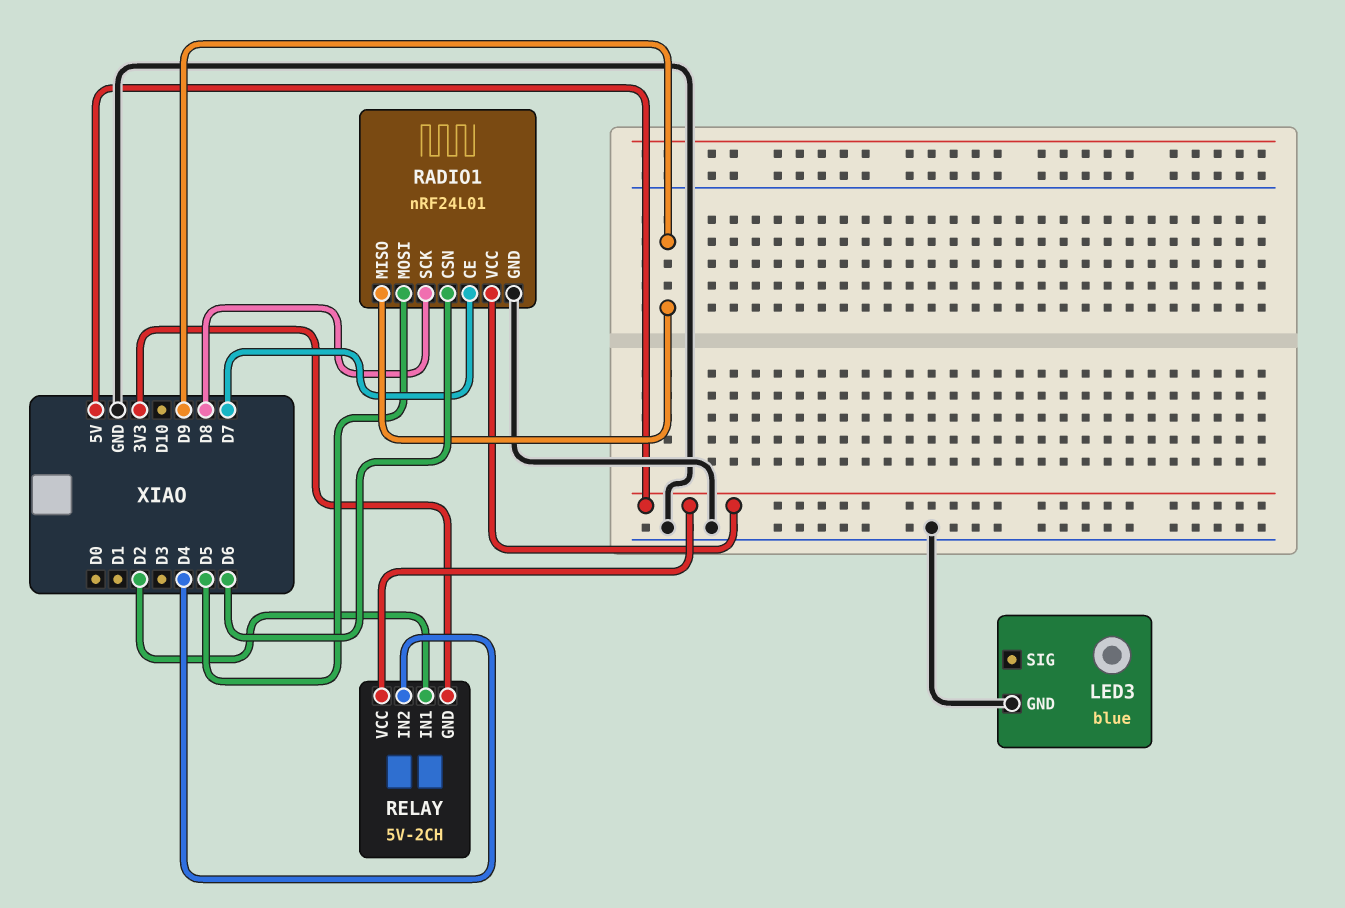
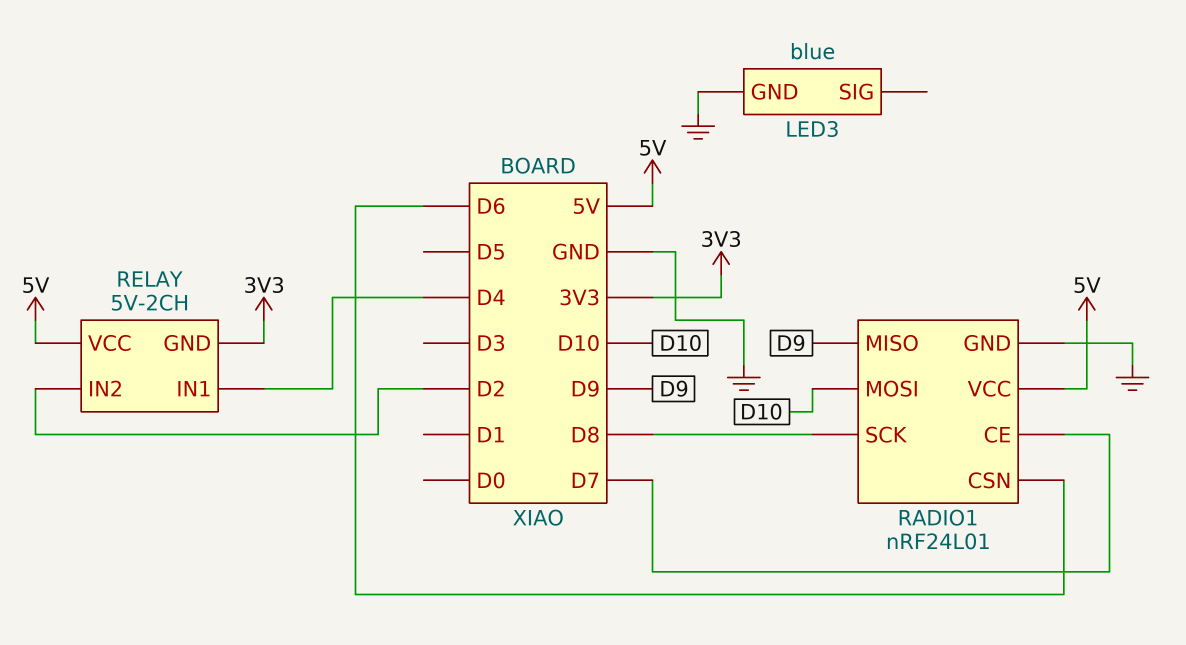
RADIO1 pin MOSI: D5 -> D10
RELAY pin IN1: D2 -> D4
RELAY pin IN2: D4 -> D2

